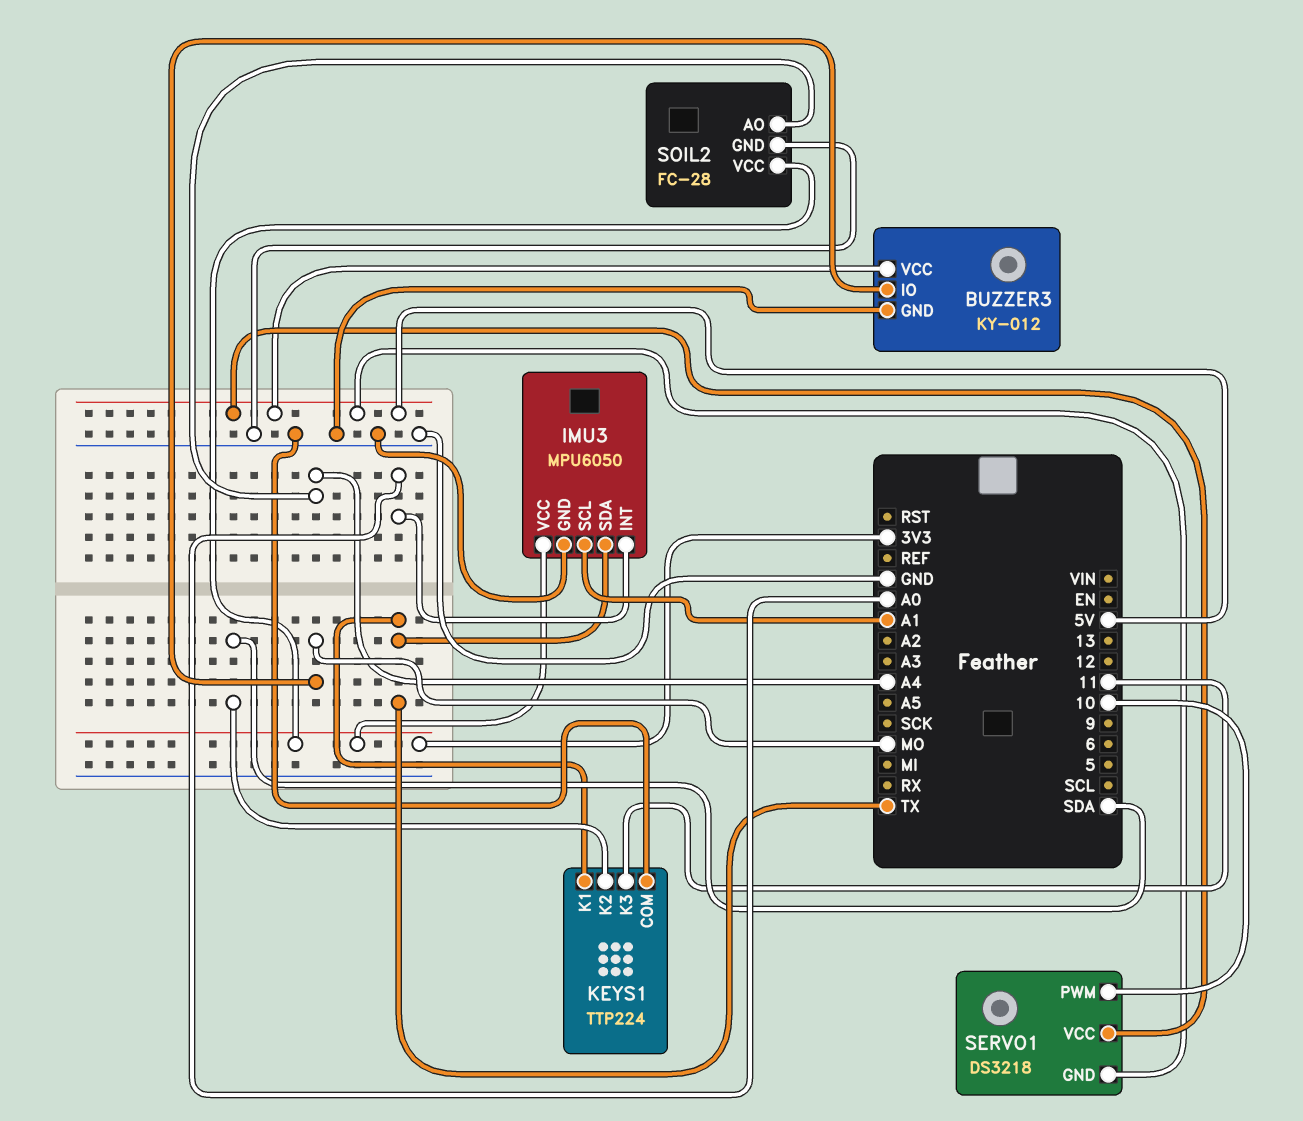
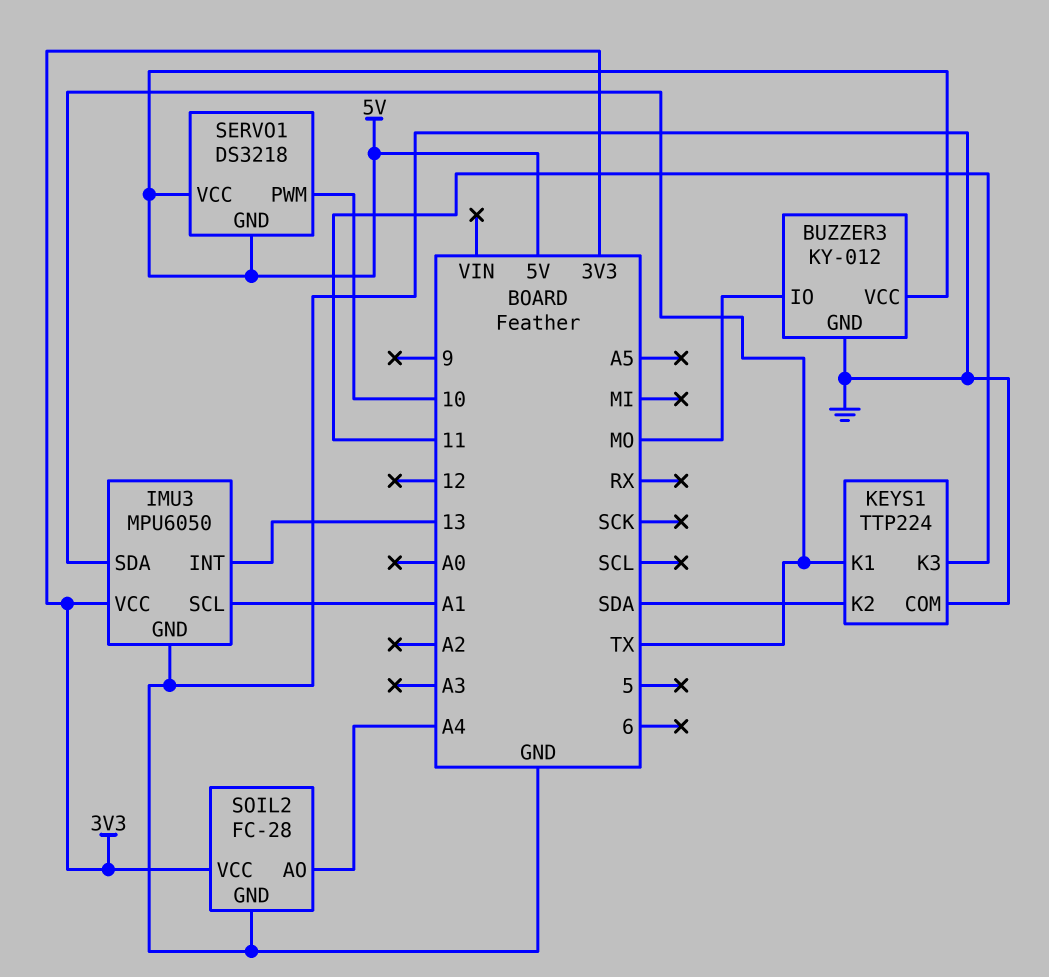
IMU3 pin INT: A0 -> 13

